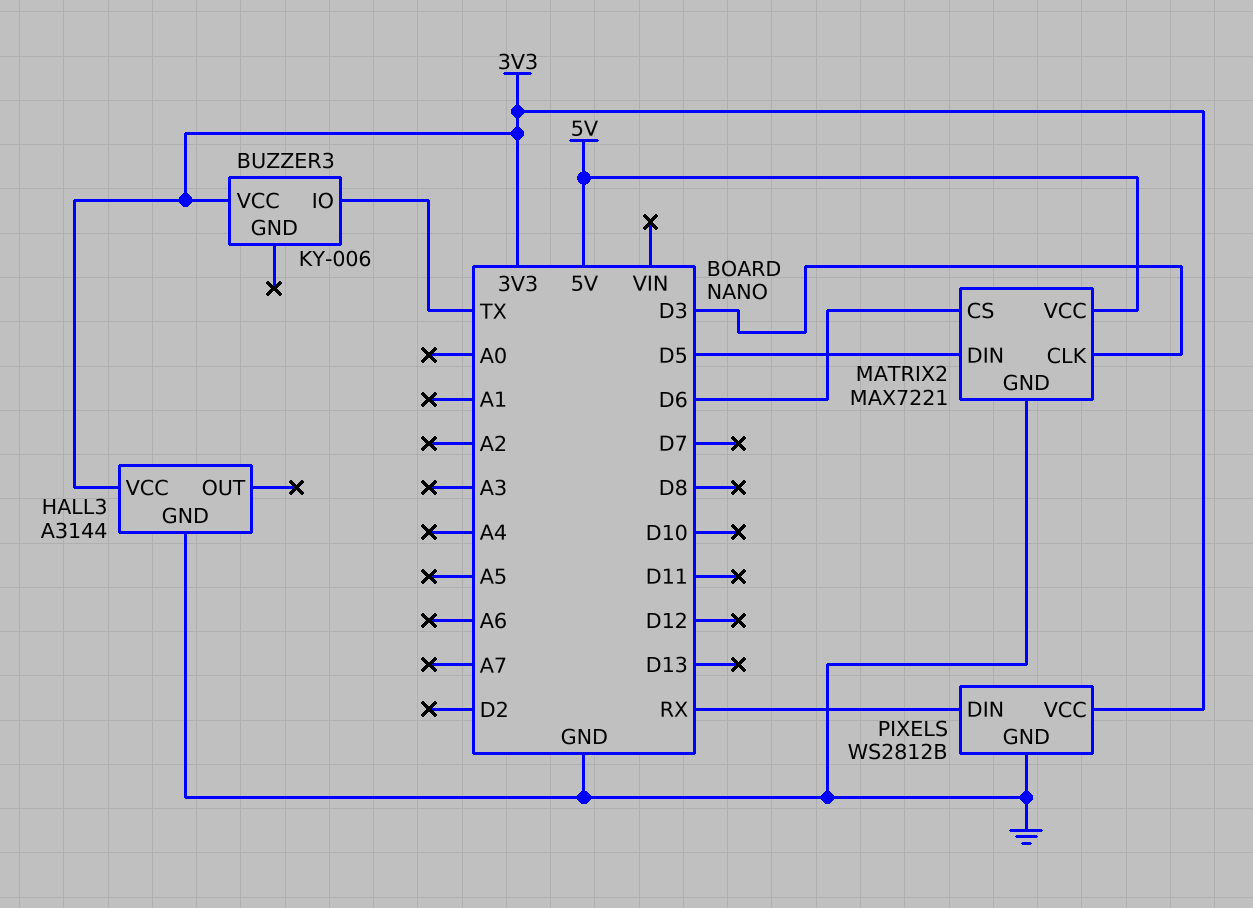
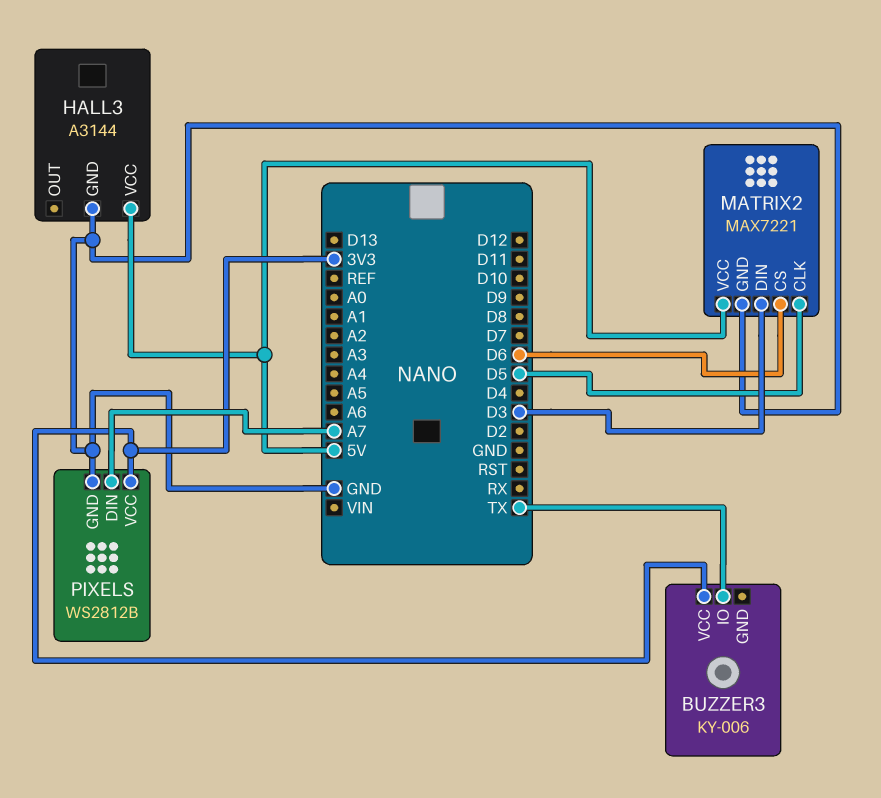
HALL3 pin VCC: 3V3 -> 5V
MATRIX2 pin CLK: D3 -> D5
MATRIX2 pin DIN: D5 -> D3
PIXELS pin DIN: RX -> A7

